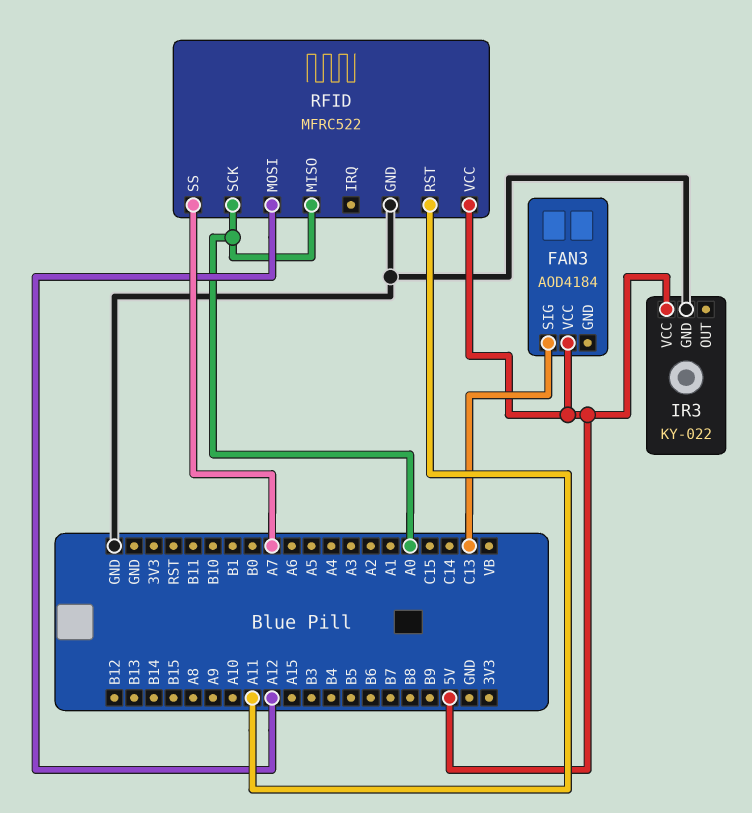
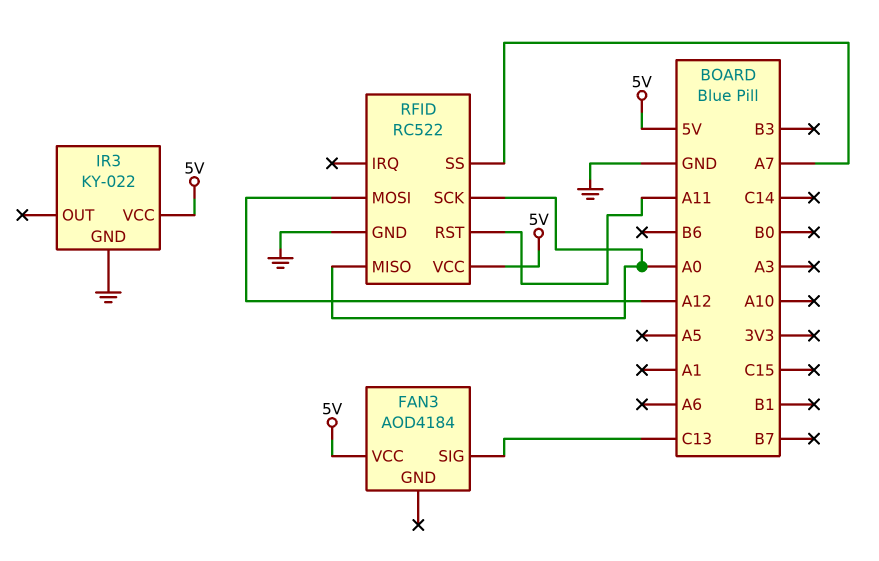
RFID: MFRC522 -> RC522

